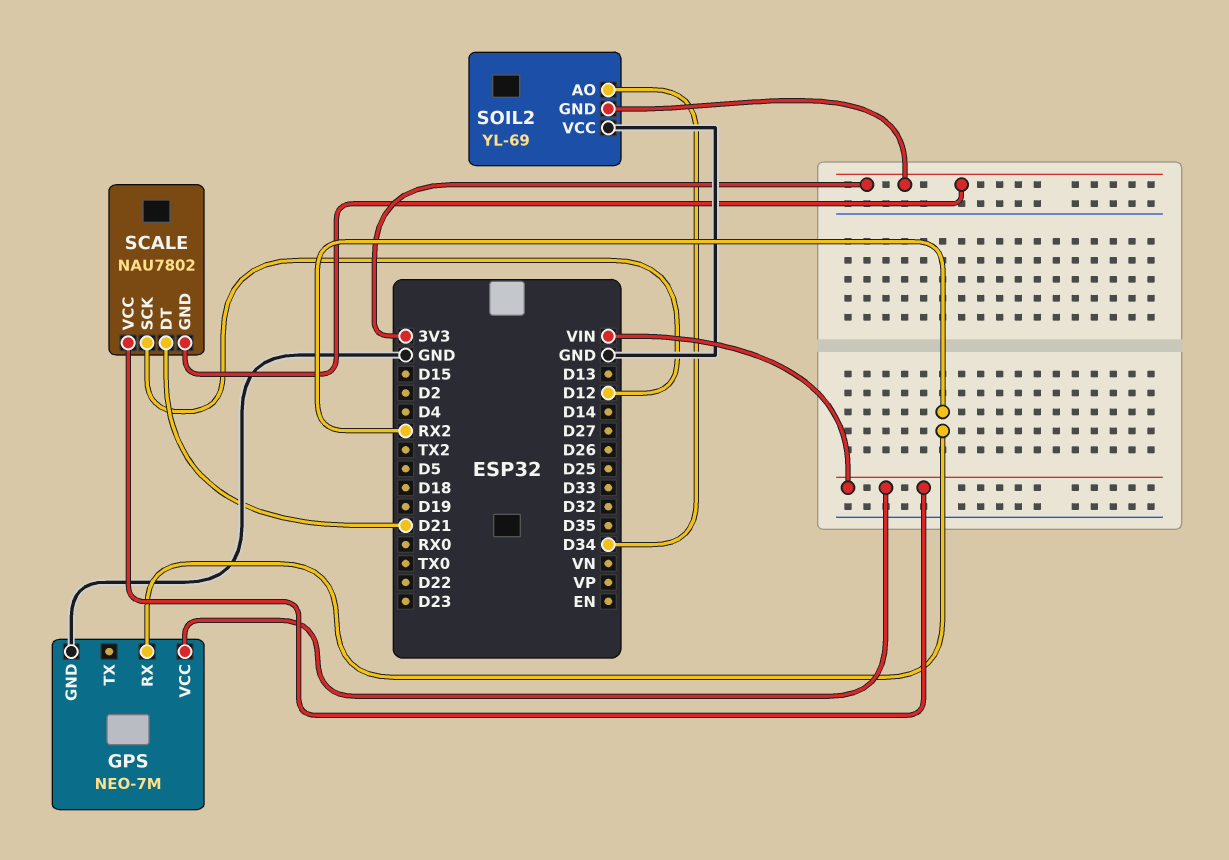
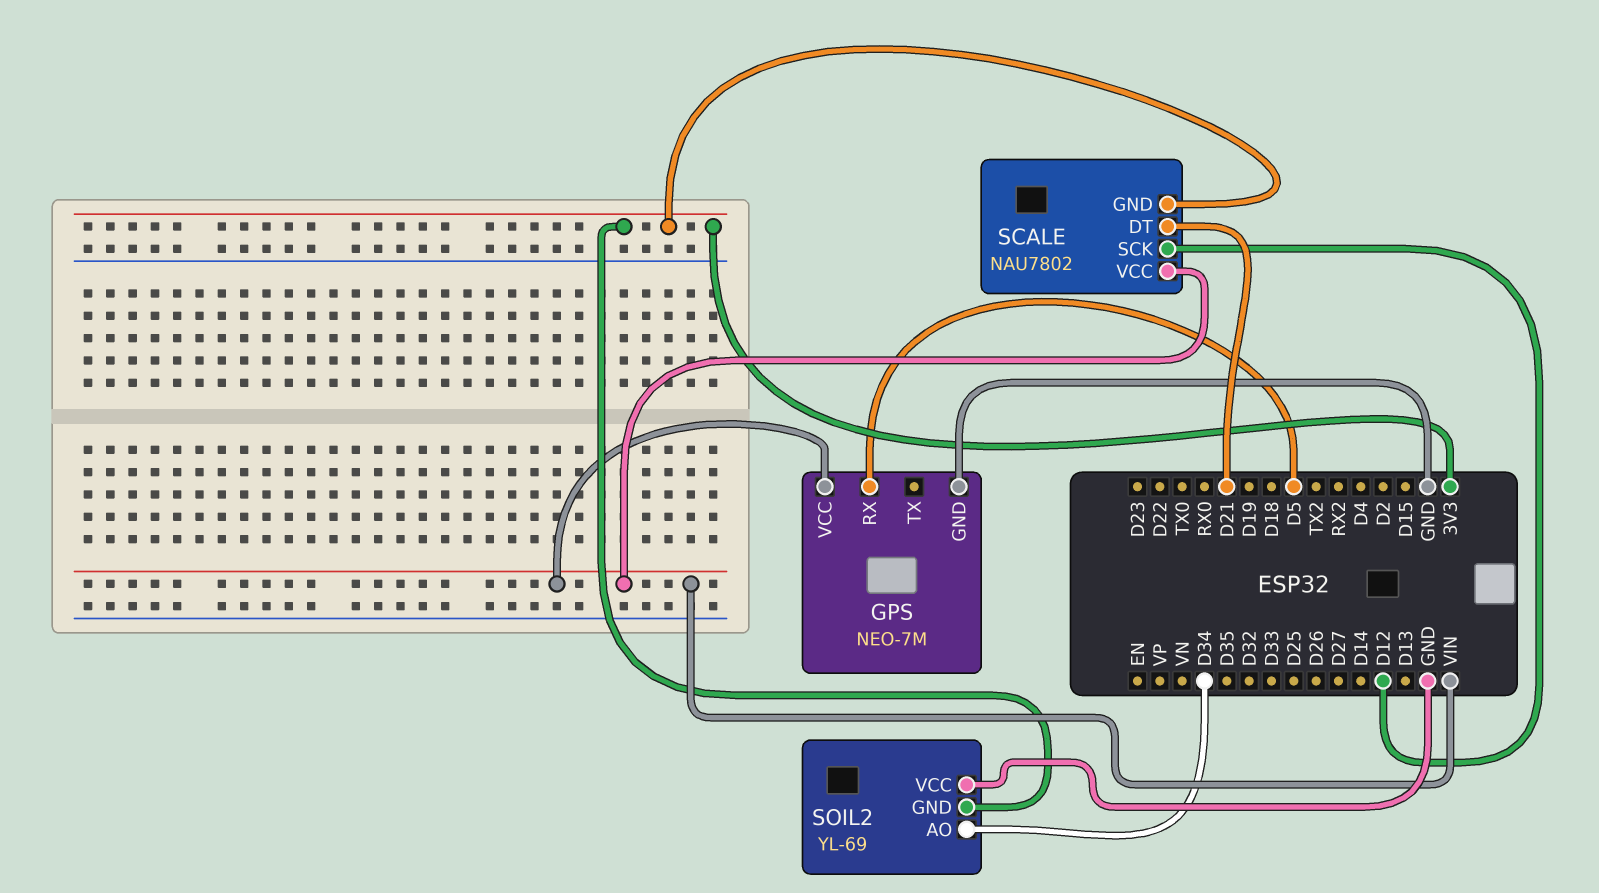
GPS pin RX: RX2 -> D5

